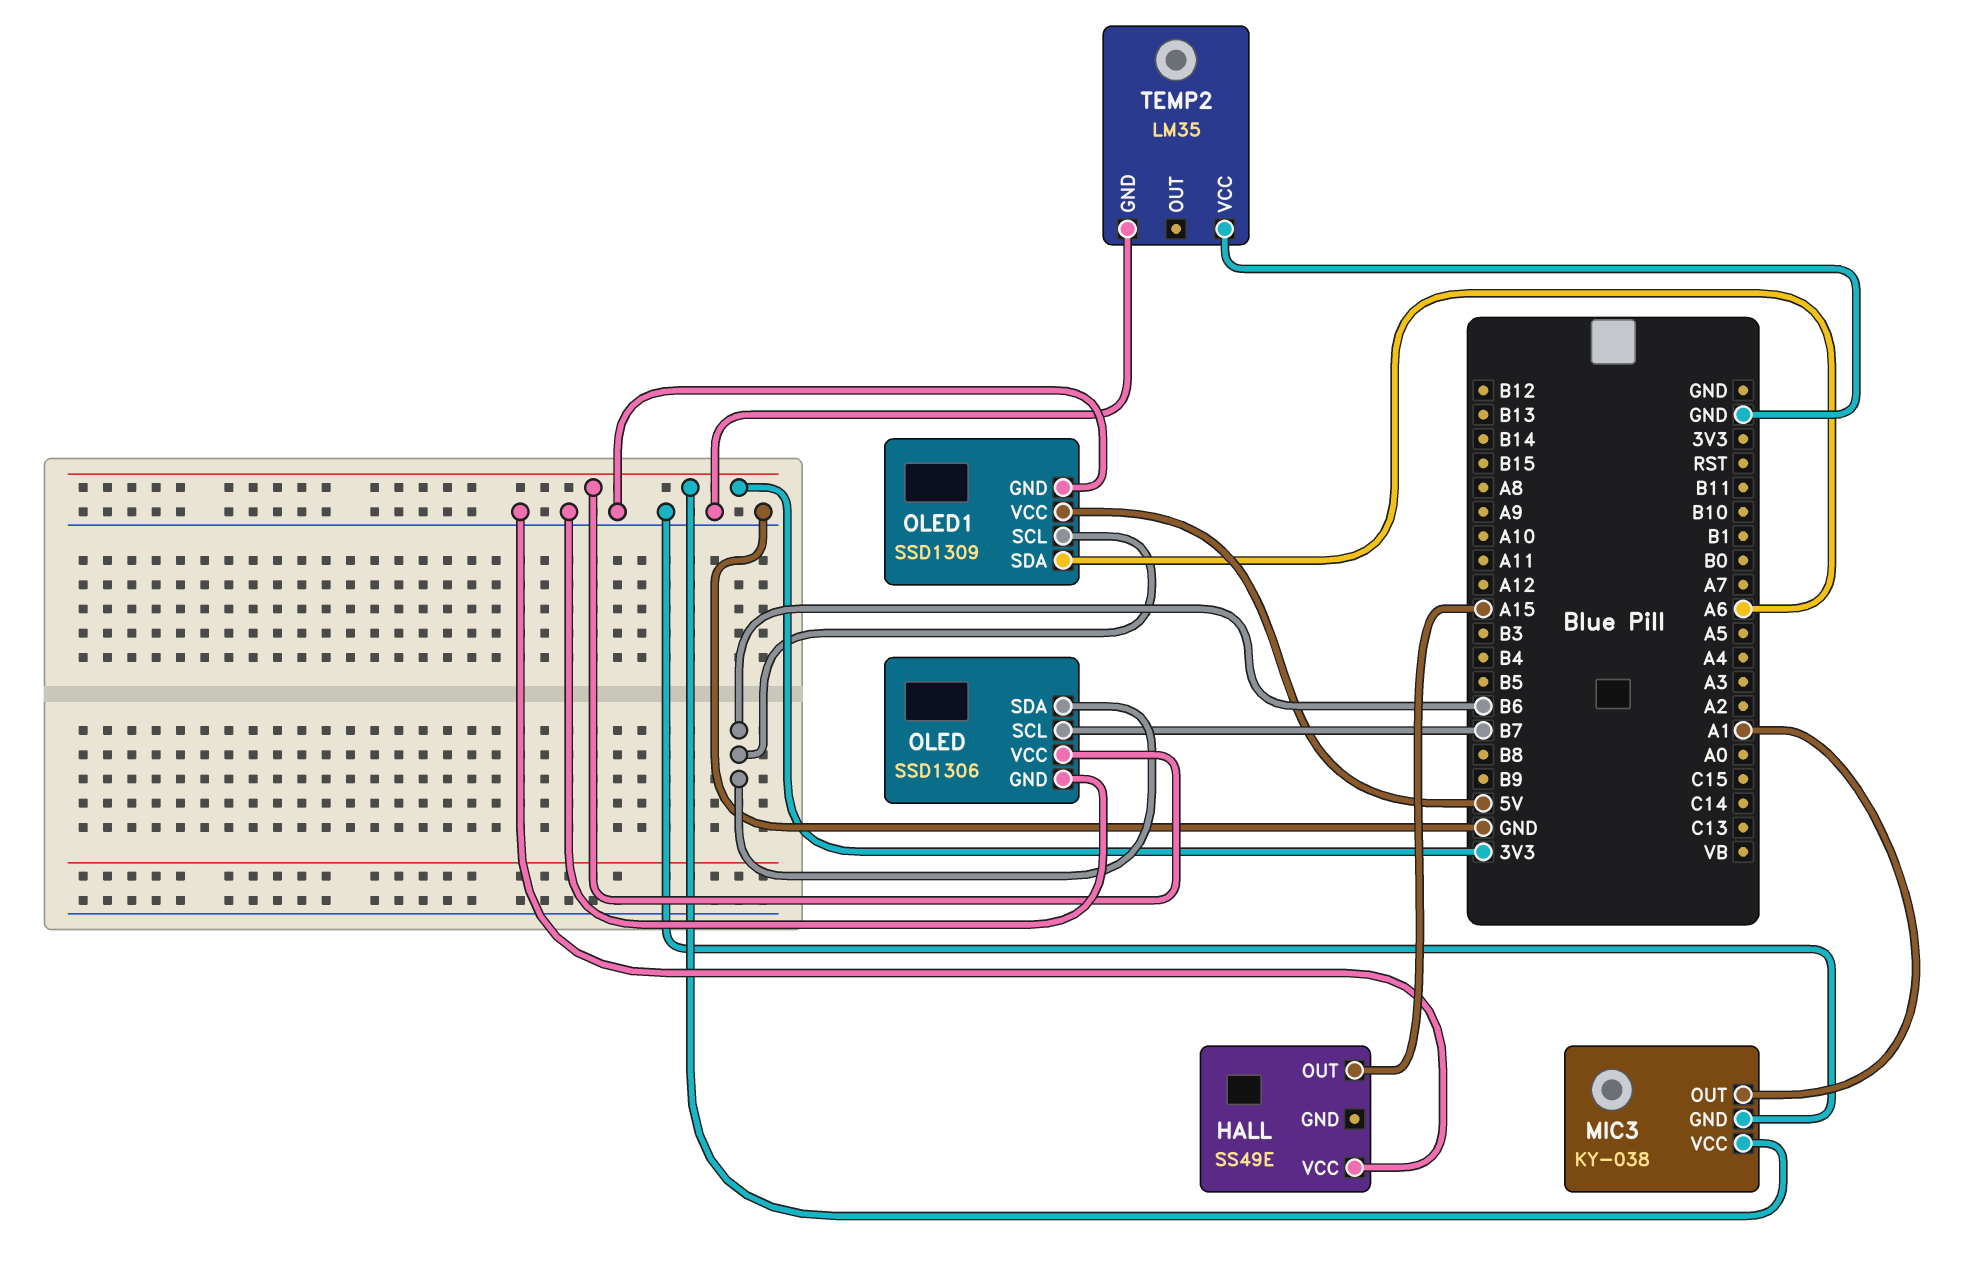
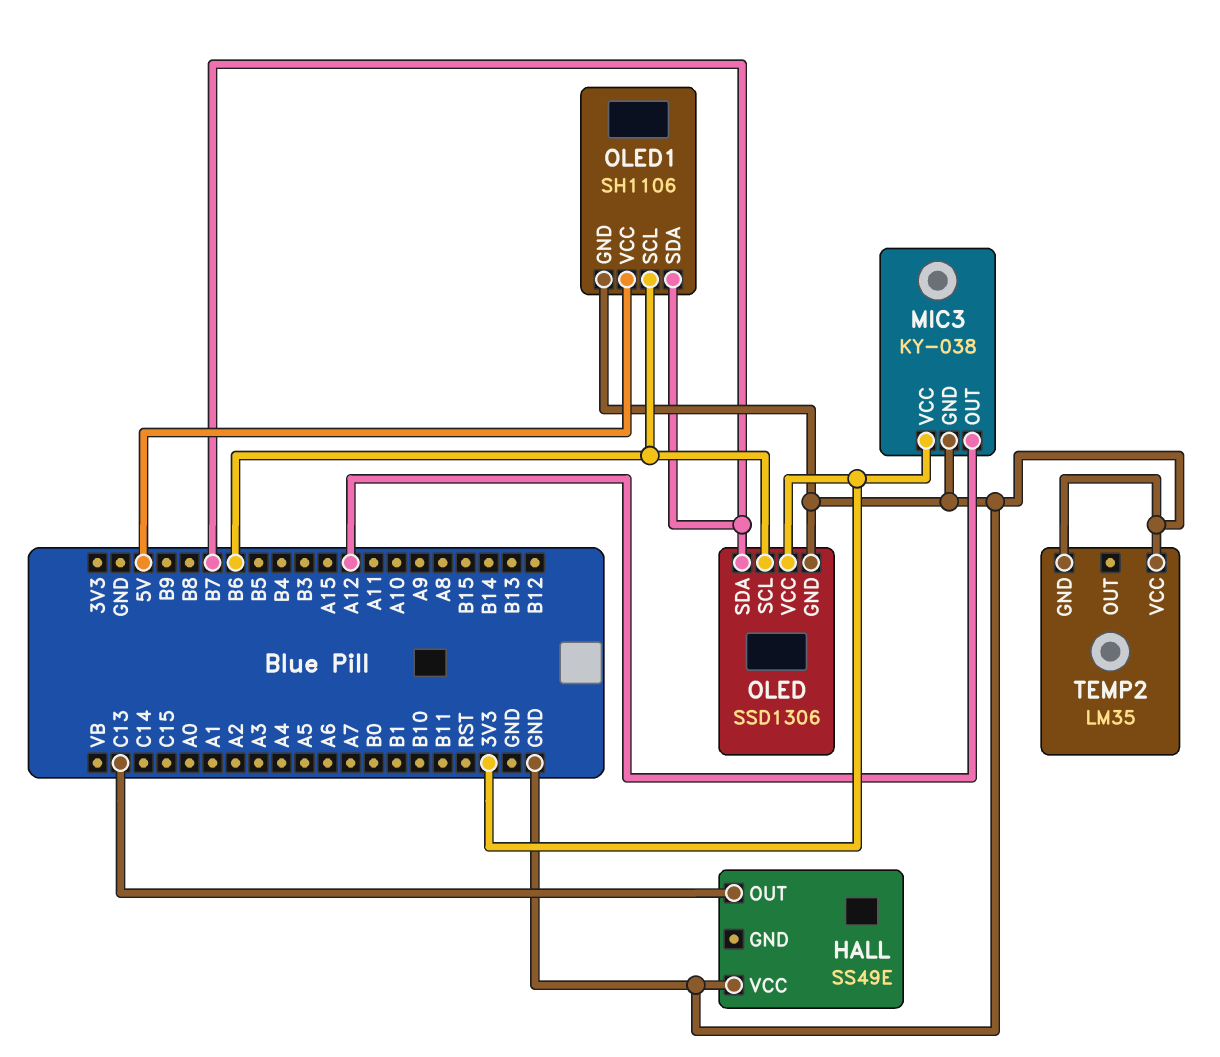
HALL pin OUT: A15 -> C13
MIC3 pin OUT: A1 -> A12
OLED pin SCL: B7 -> B6
OLED pin SDA: B6 -> B7
OLED1: SSD1309 -> SH1106
OLED1 pin SDA: A6 -> B7

